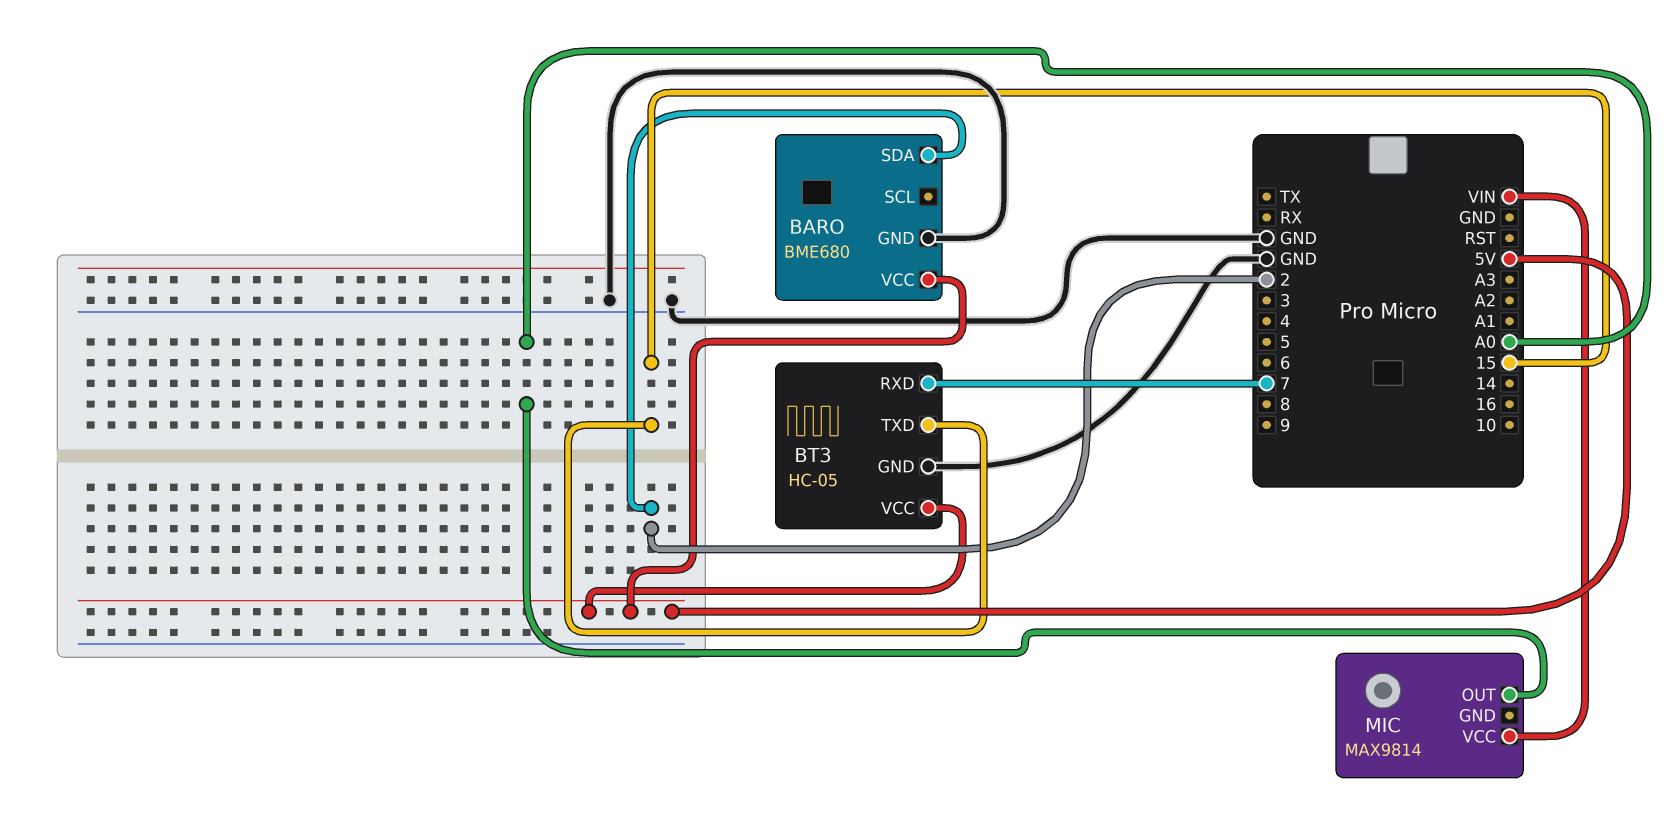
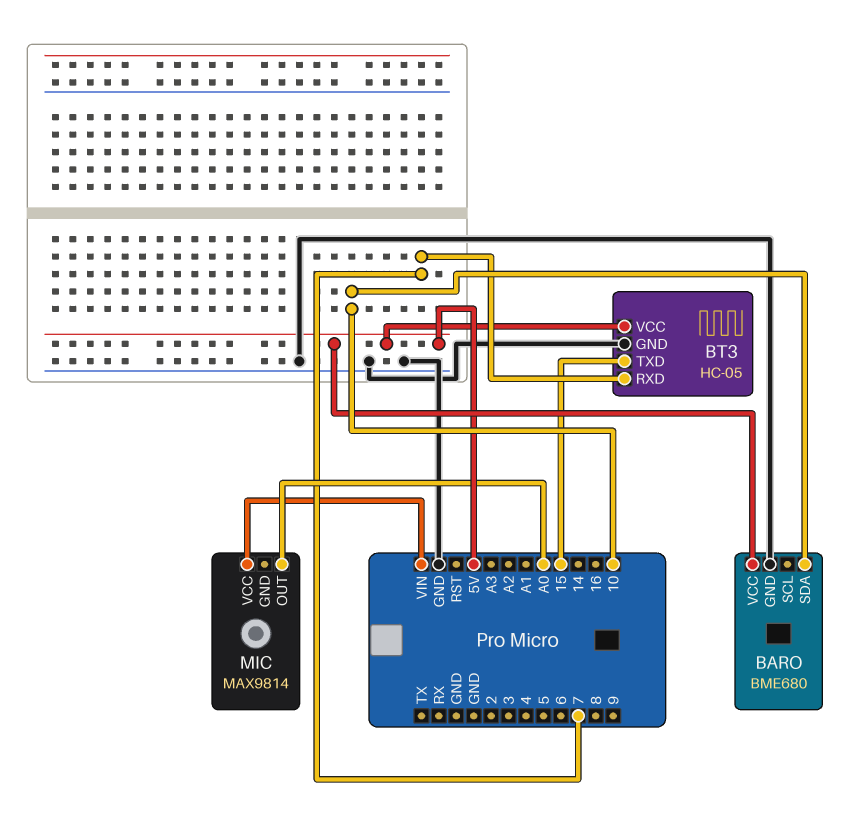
BARO pin SDA: 2 -> 10

